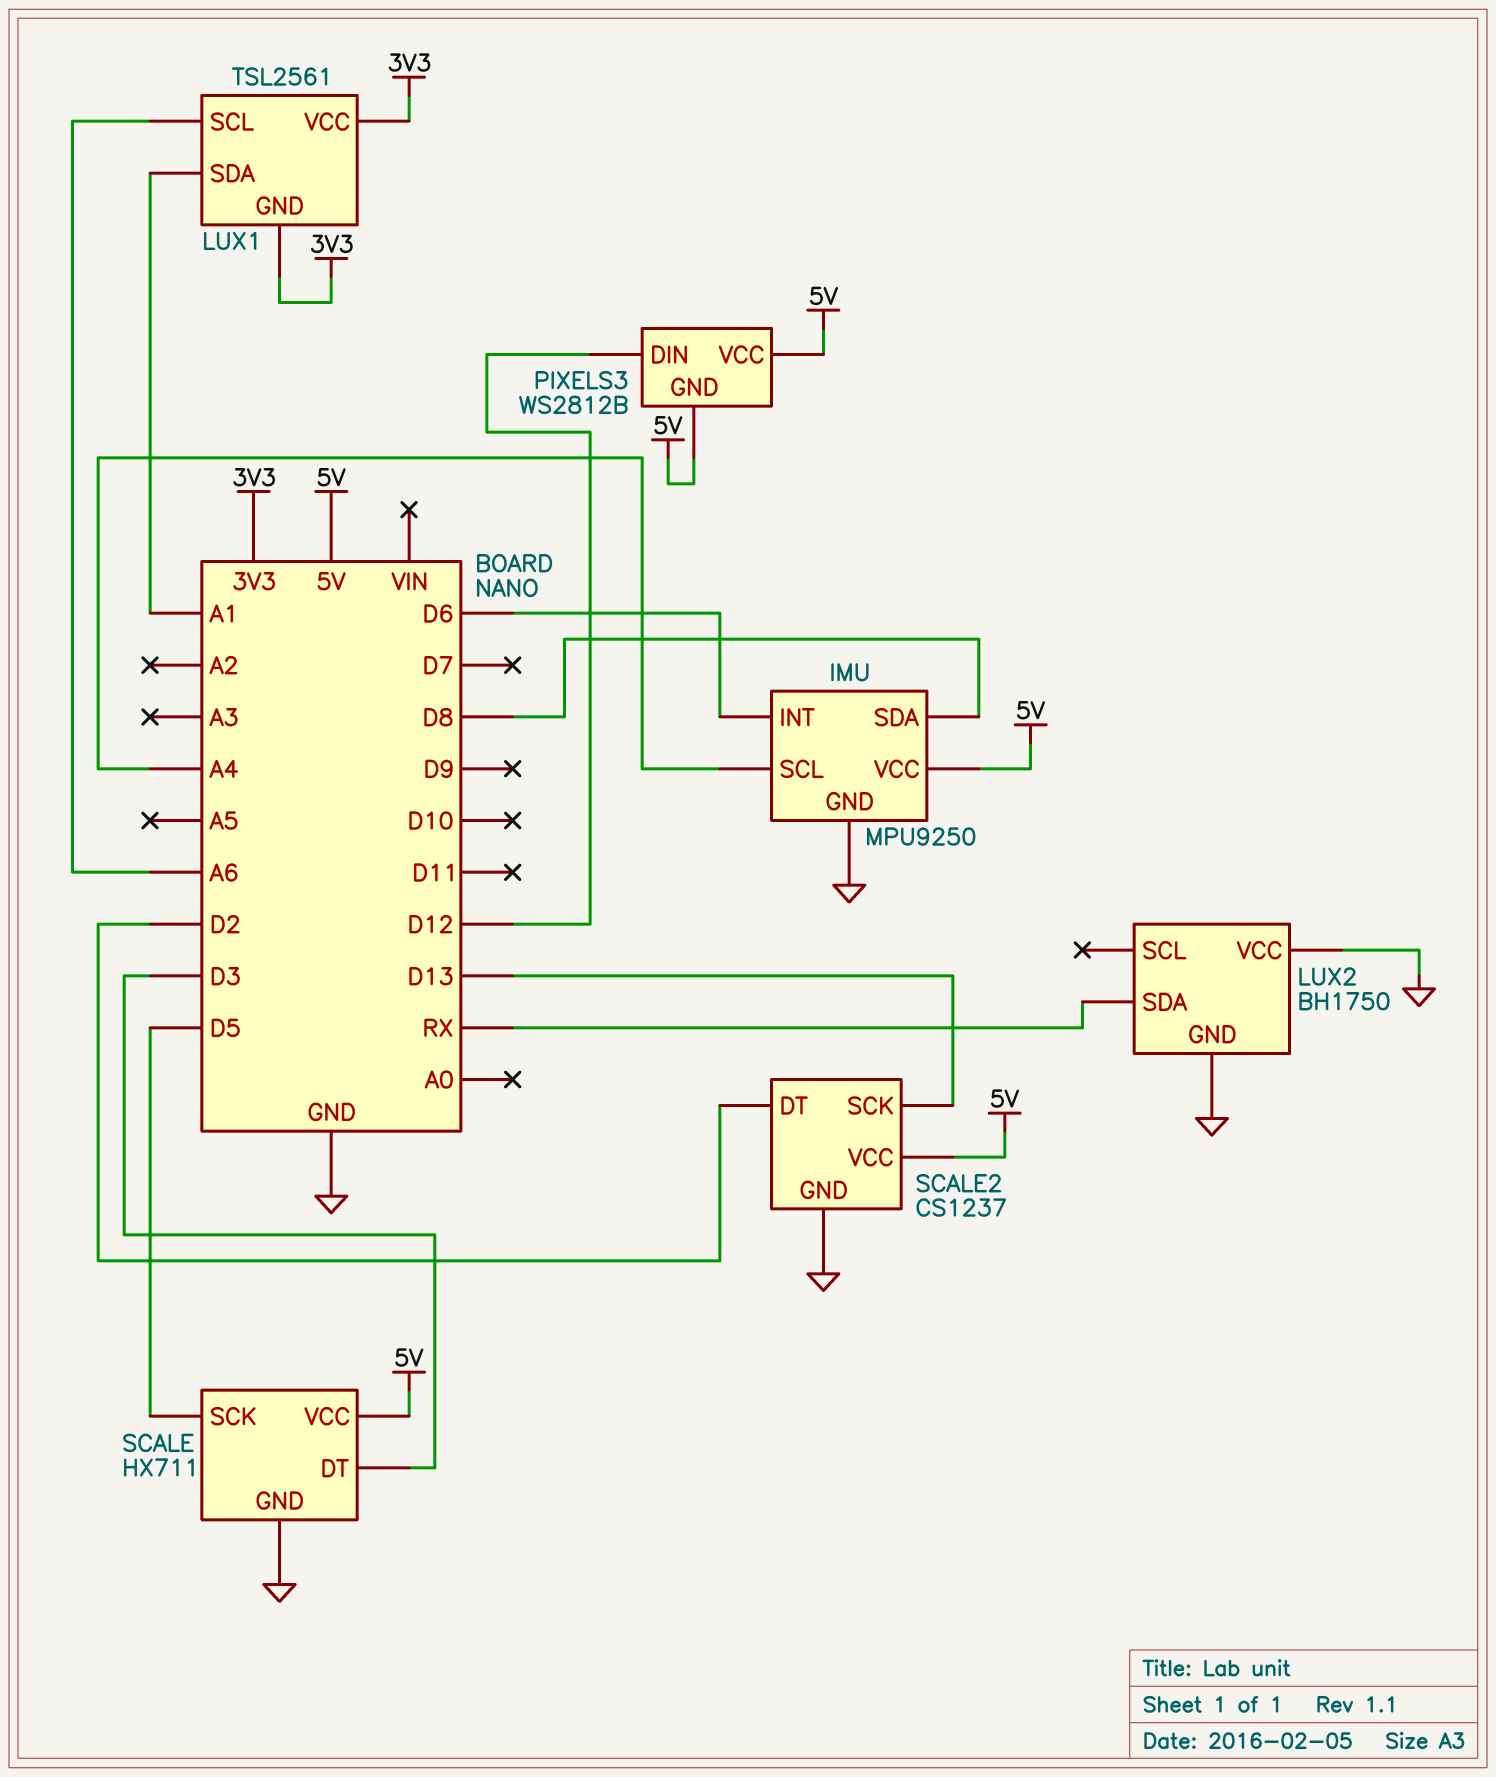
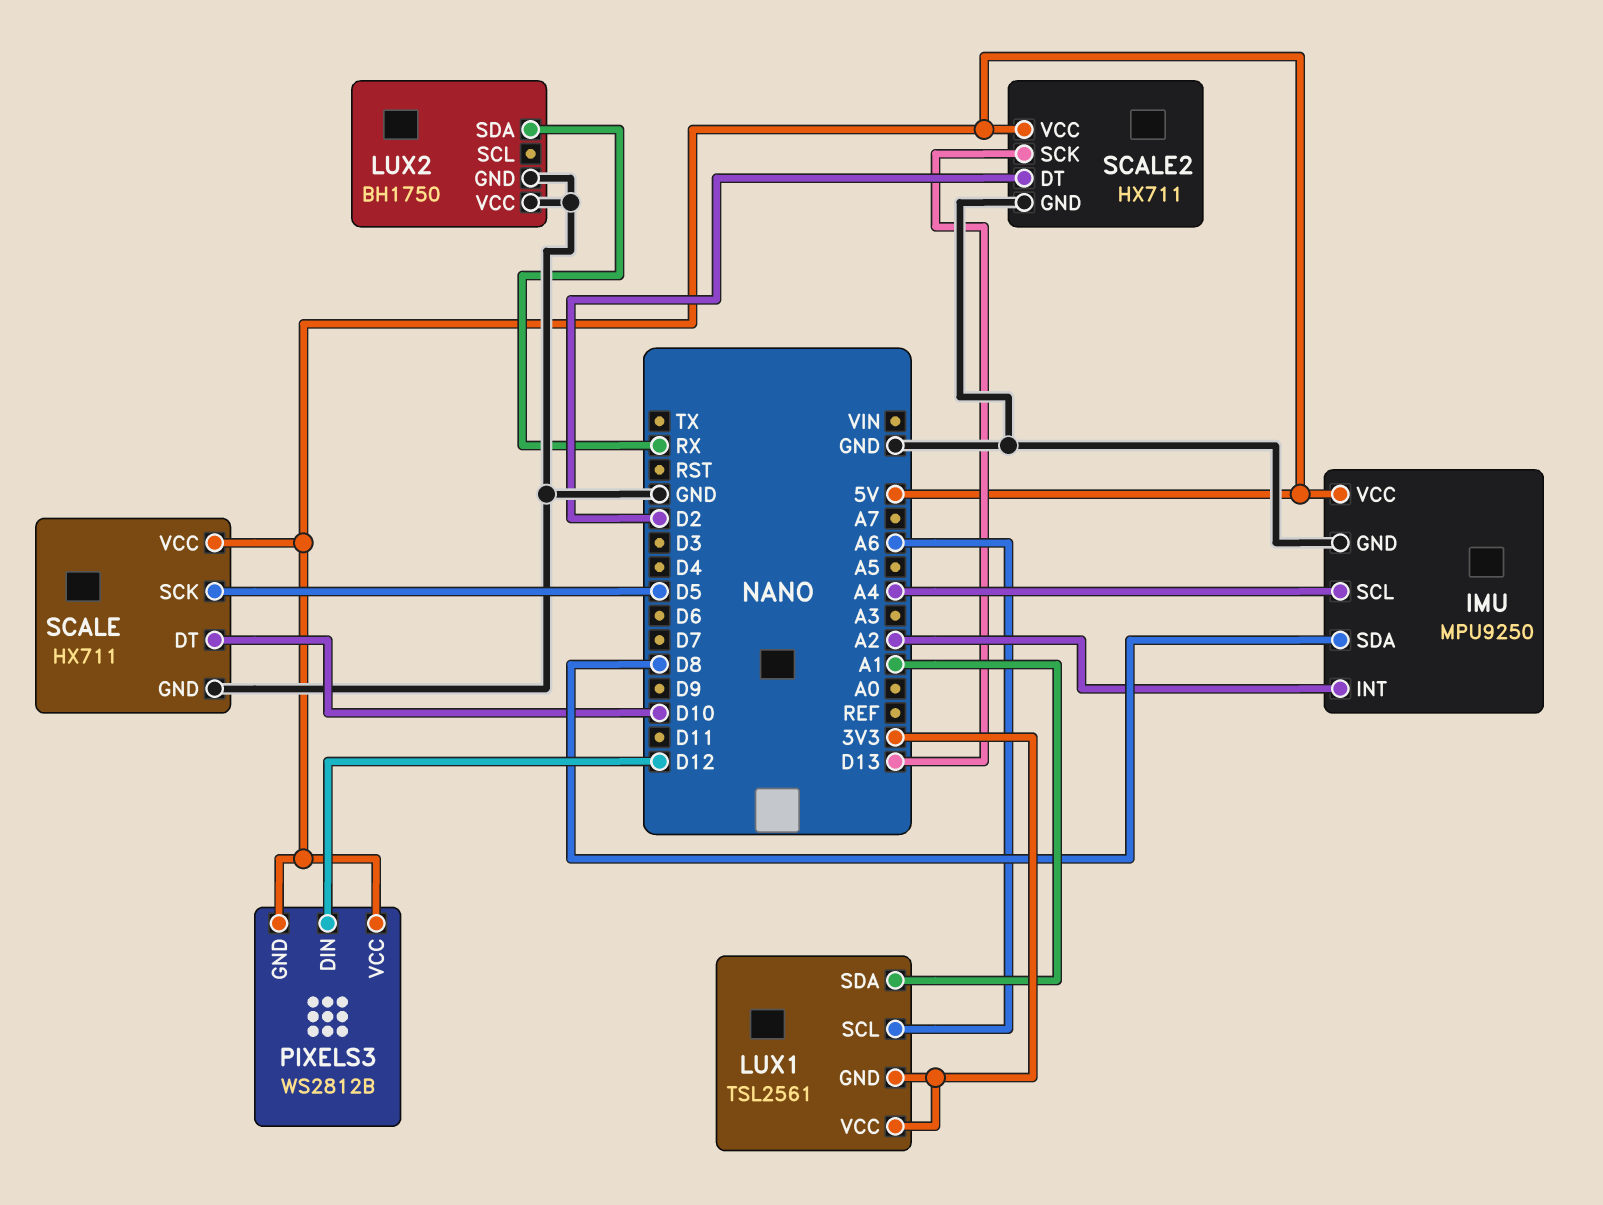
IMU pin INT: D6 -> A2
SCALE pin DT: D3 -> D10
SCALE2: CS1237 -> HX711

